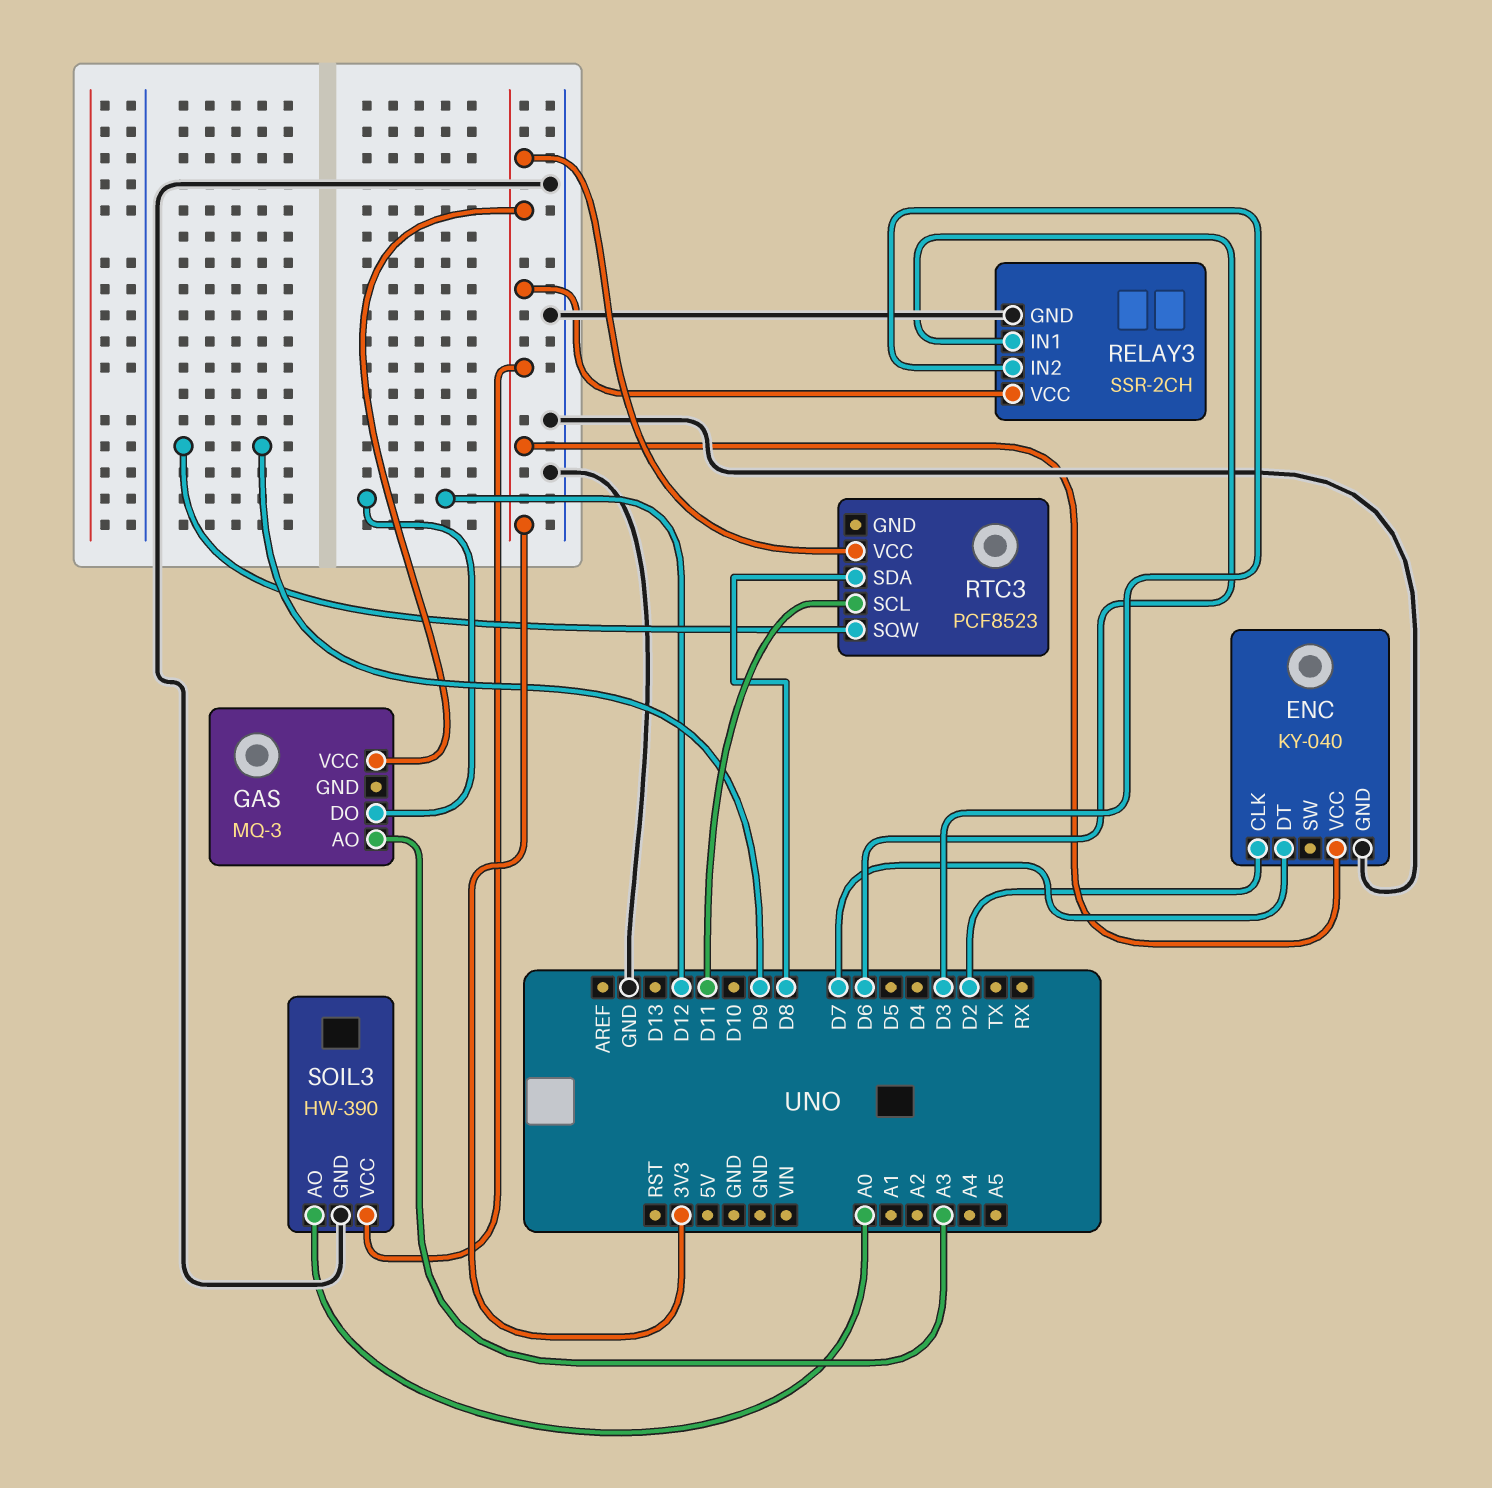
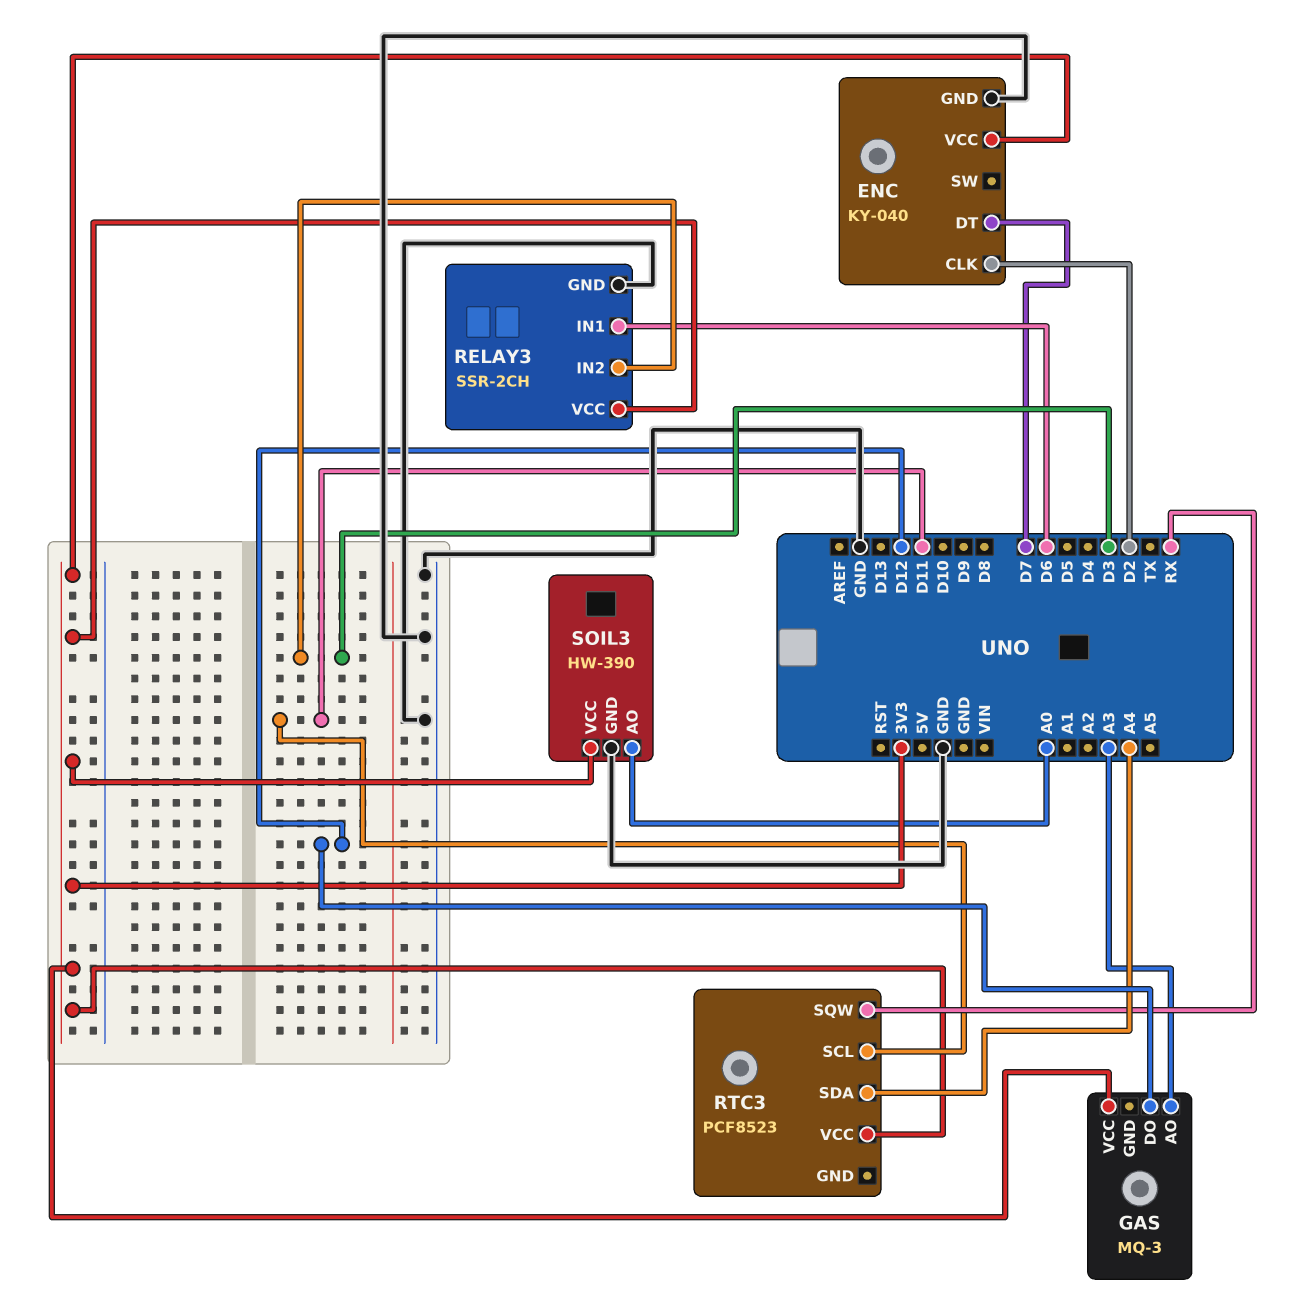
RTC3 pin SDA: D8 -> A4
RTC3 pin SQW: D9 -> RX

